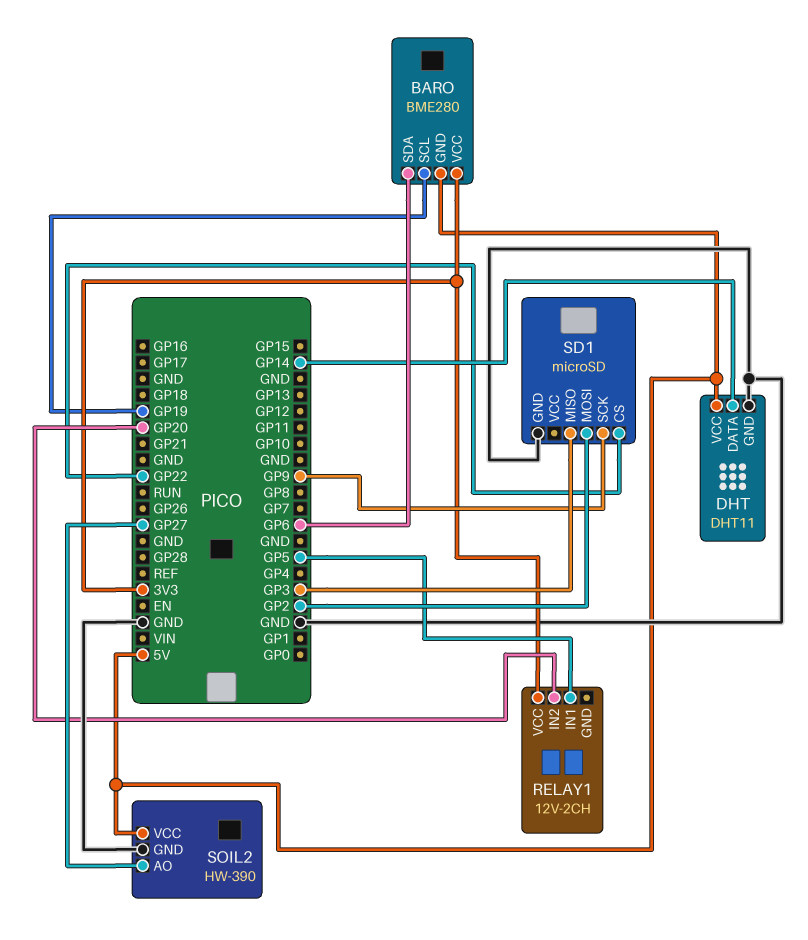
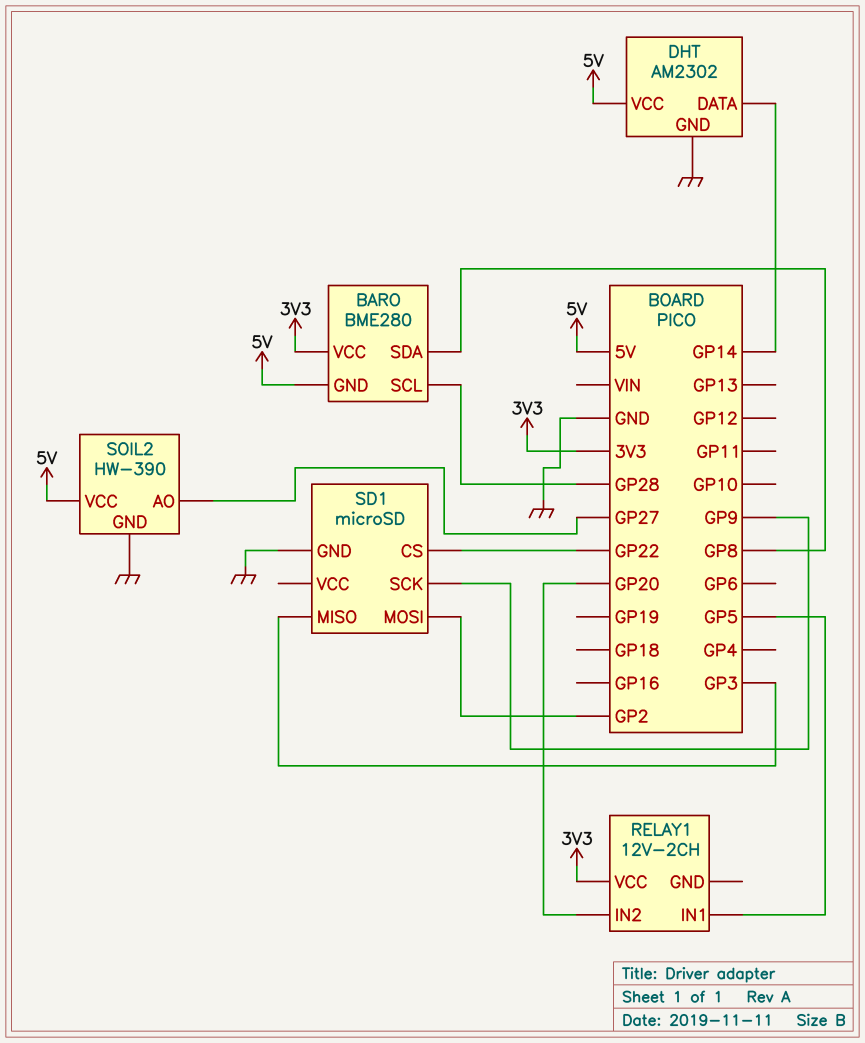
BARO pin SCL: GP19 -> GP28
BARO pin SDA: GP6 -> GP8
DHT: DHT11 -> AM2302

